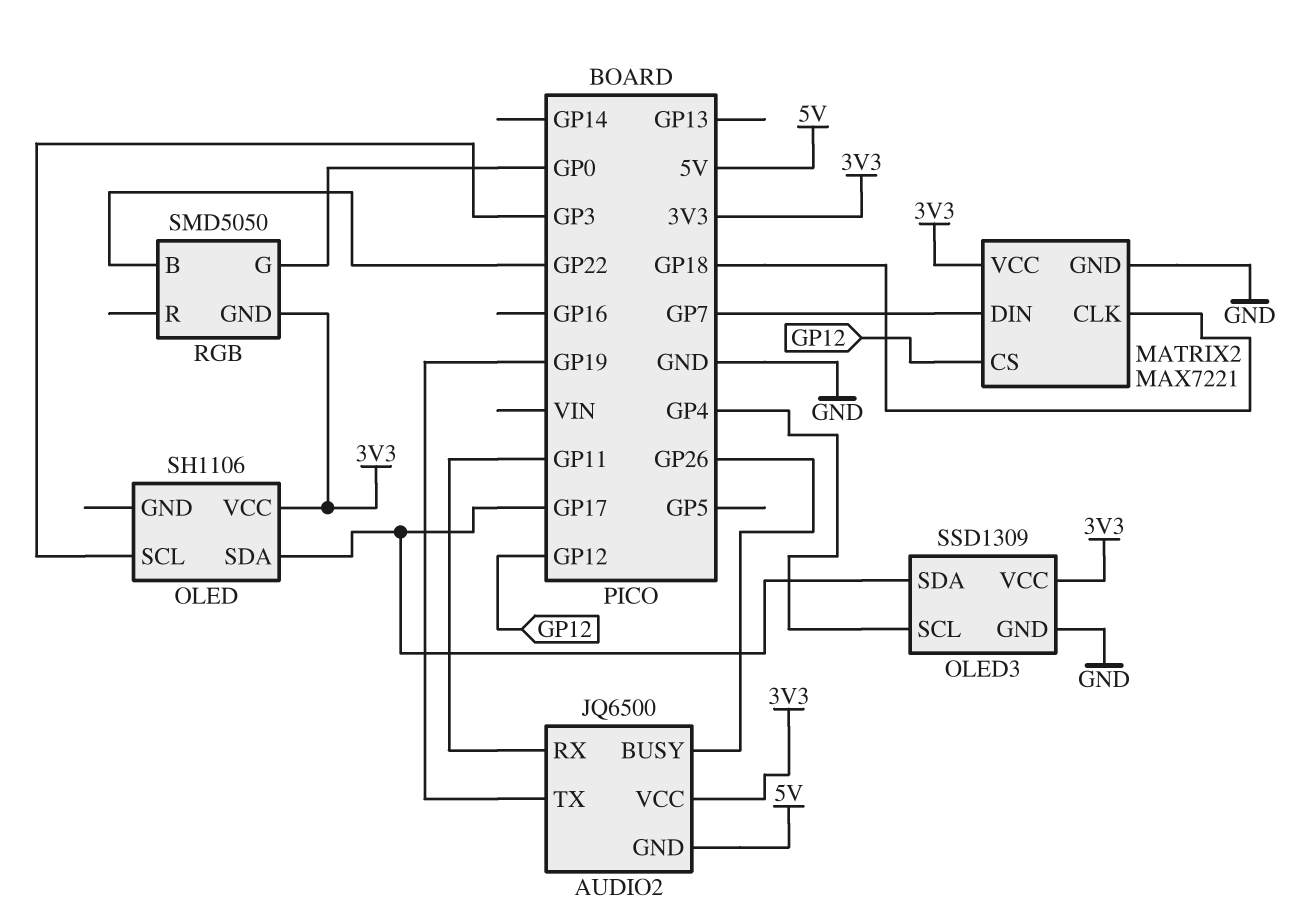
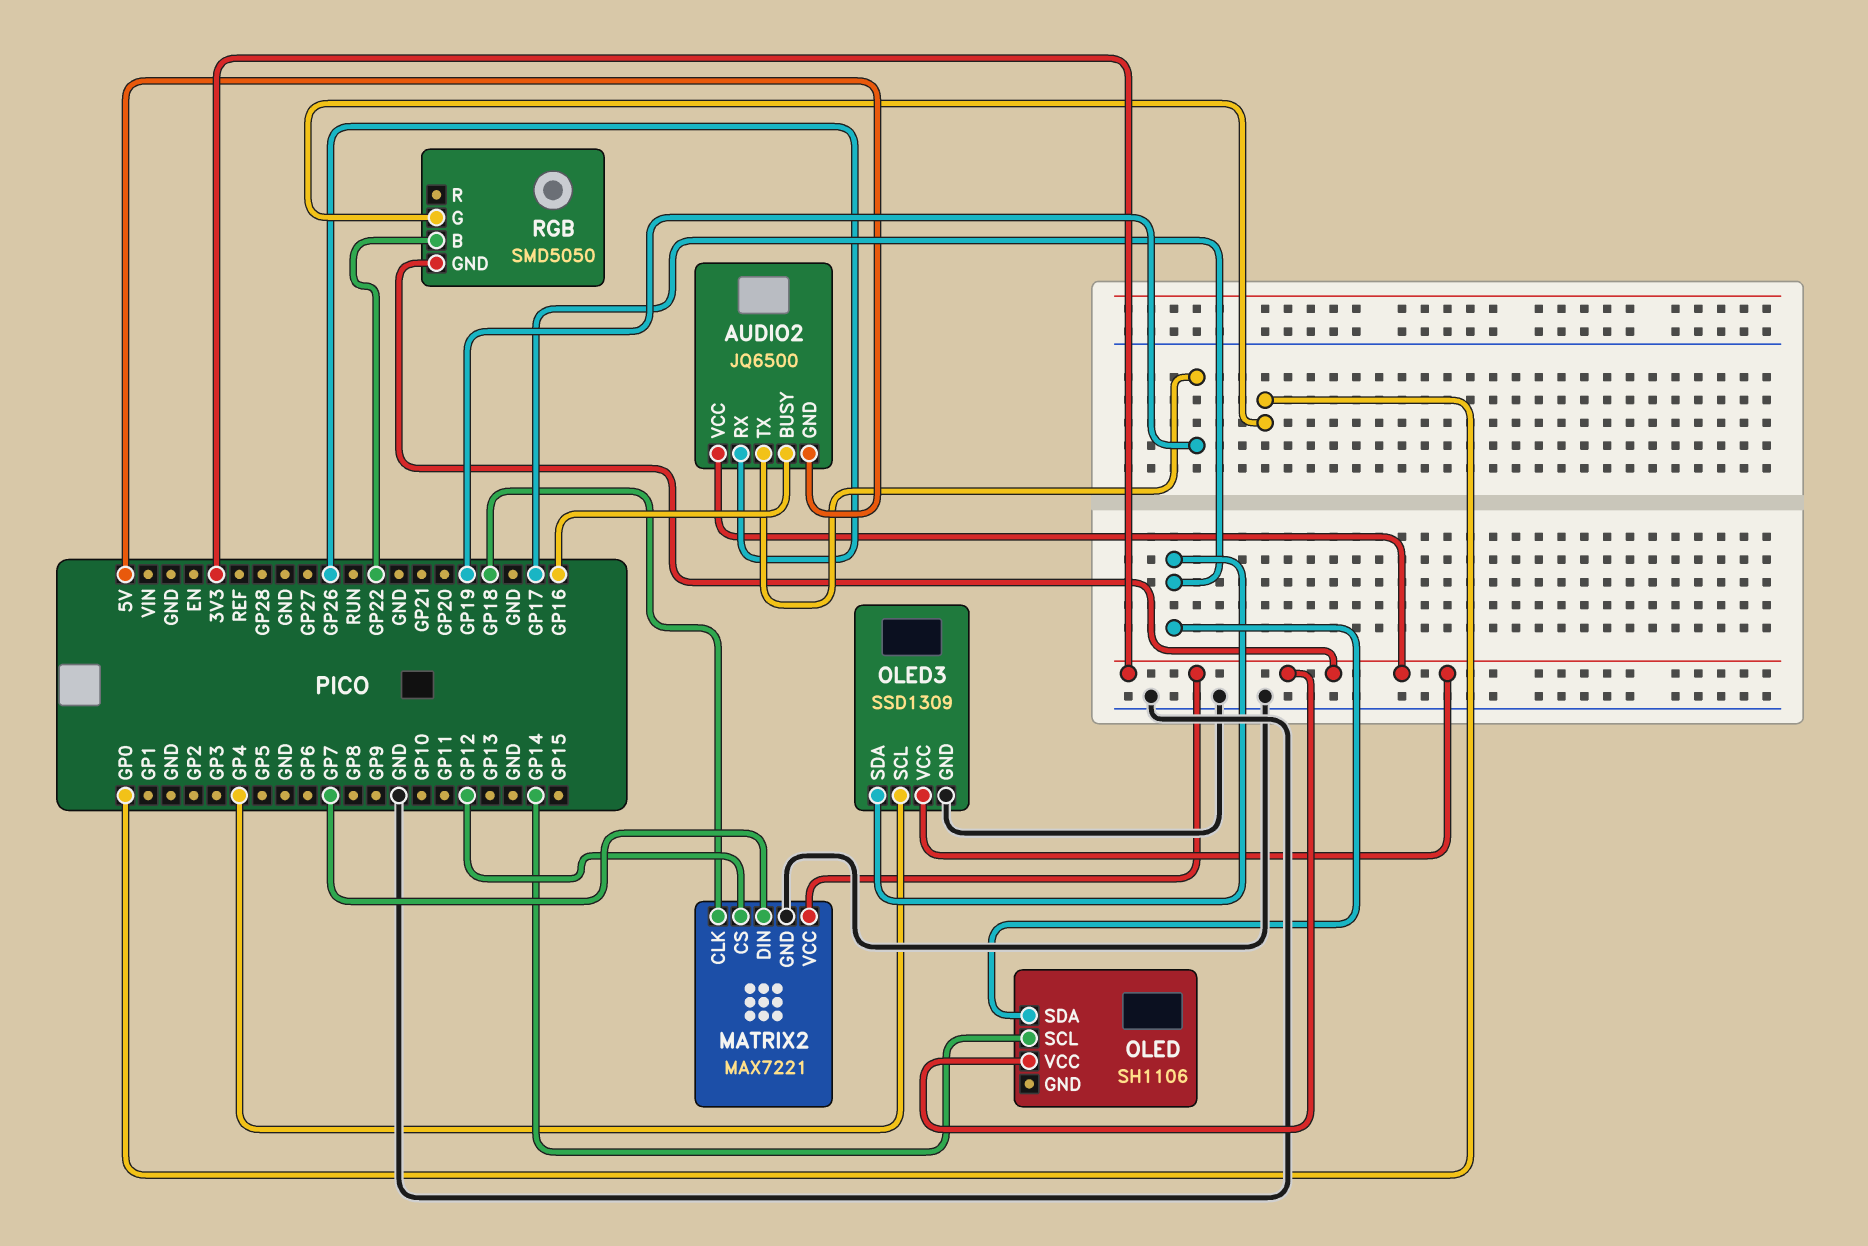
AUDIO2 pin BUSY: GP26 -> GP16
AUDIO2 pin RX: GP11 -> GP26
OLED pin SCL: GP3 -> GP14

